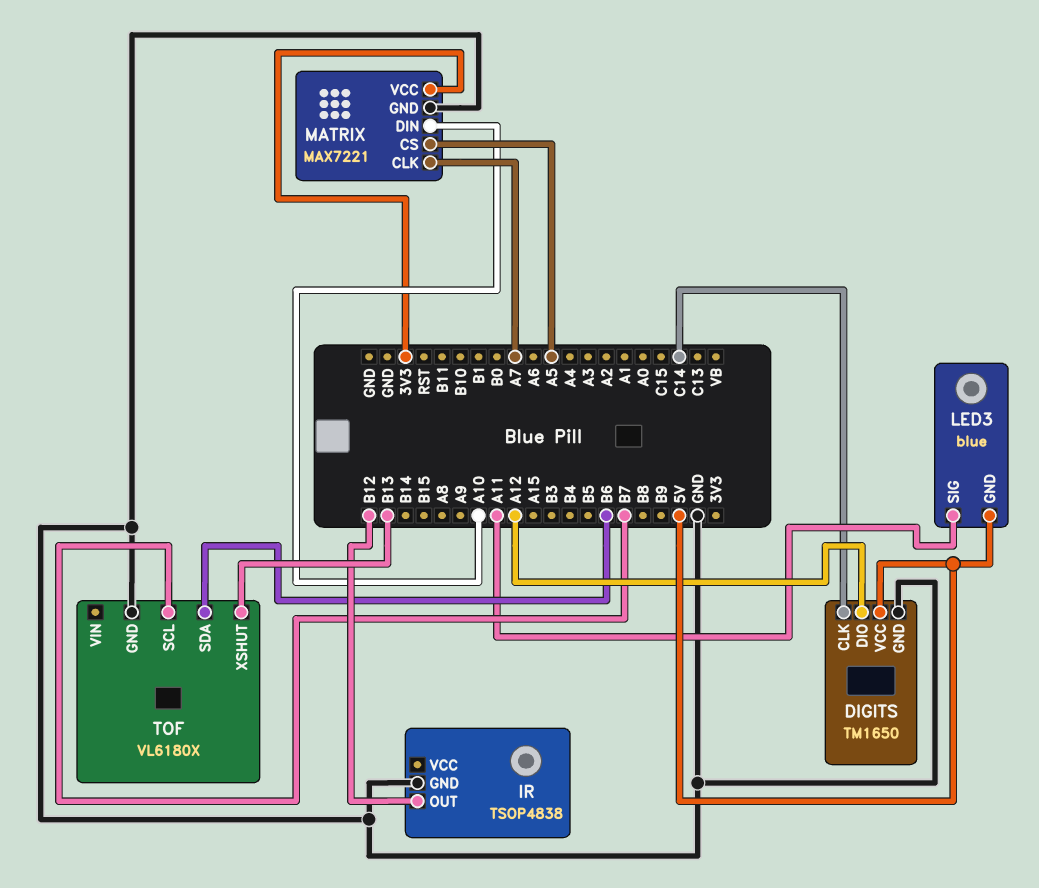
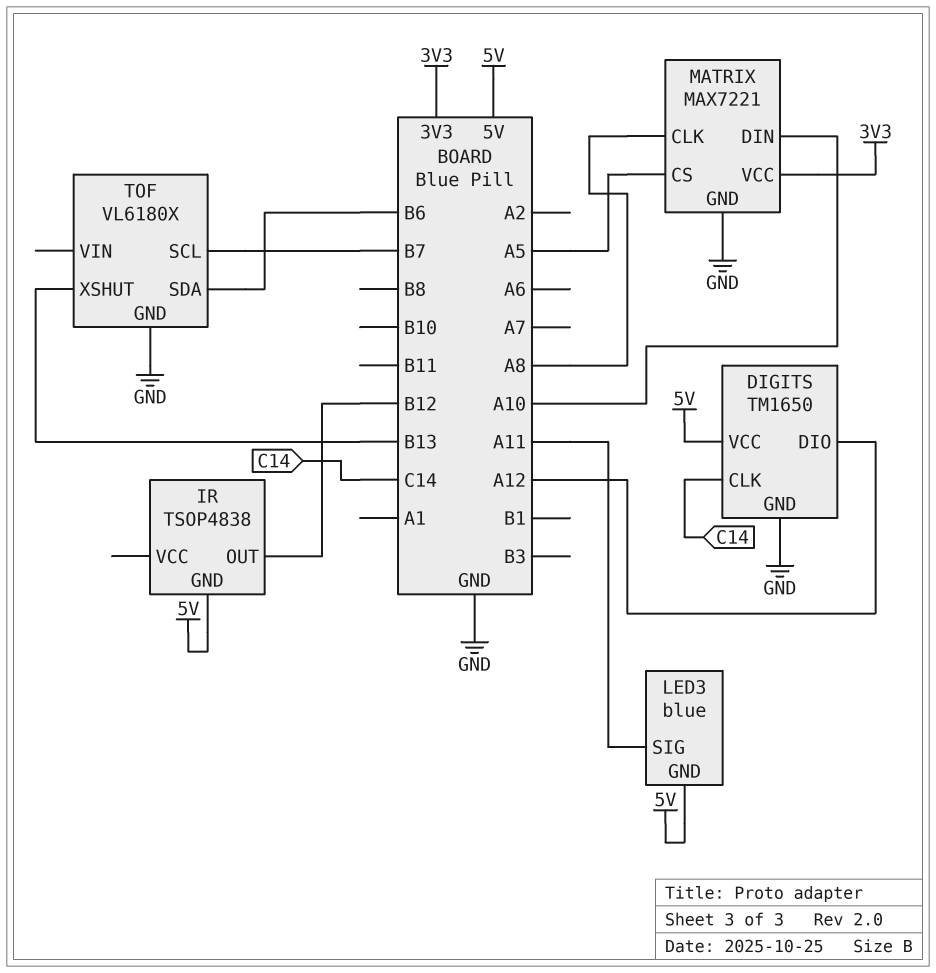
IR pin GND: GND -> 5V
MATRIX pin CLK: A7 -> A8

